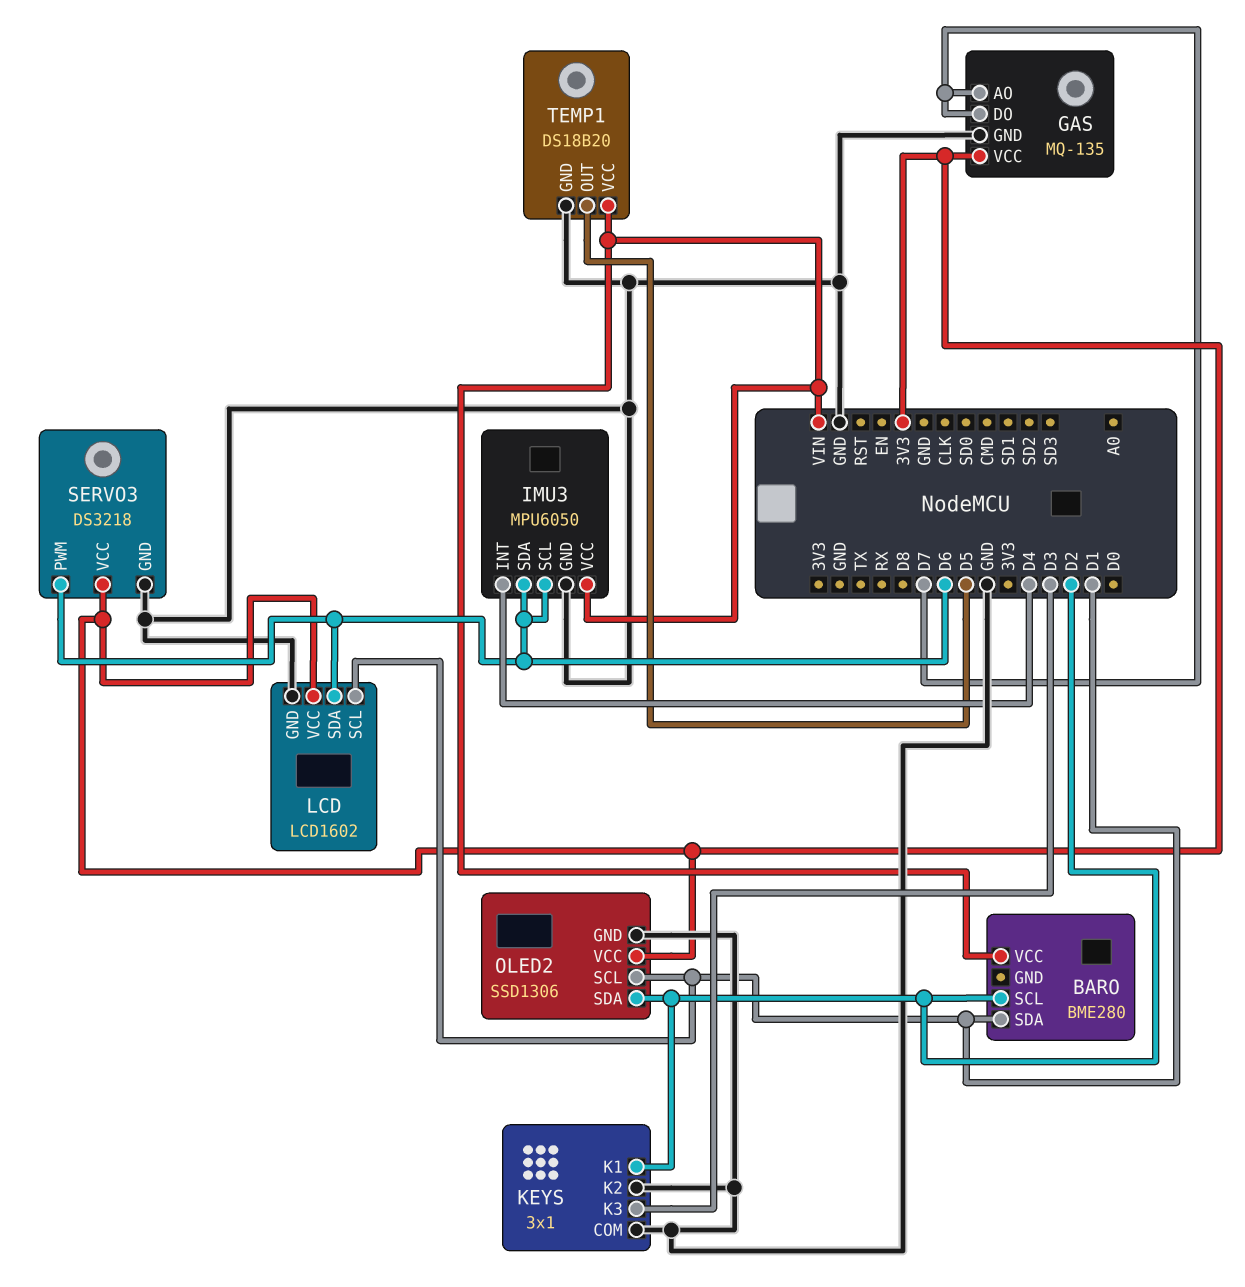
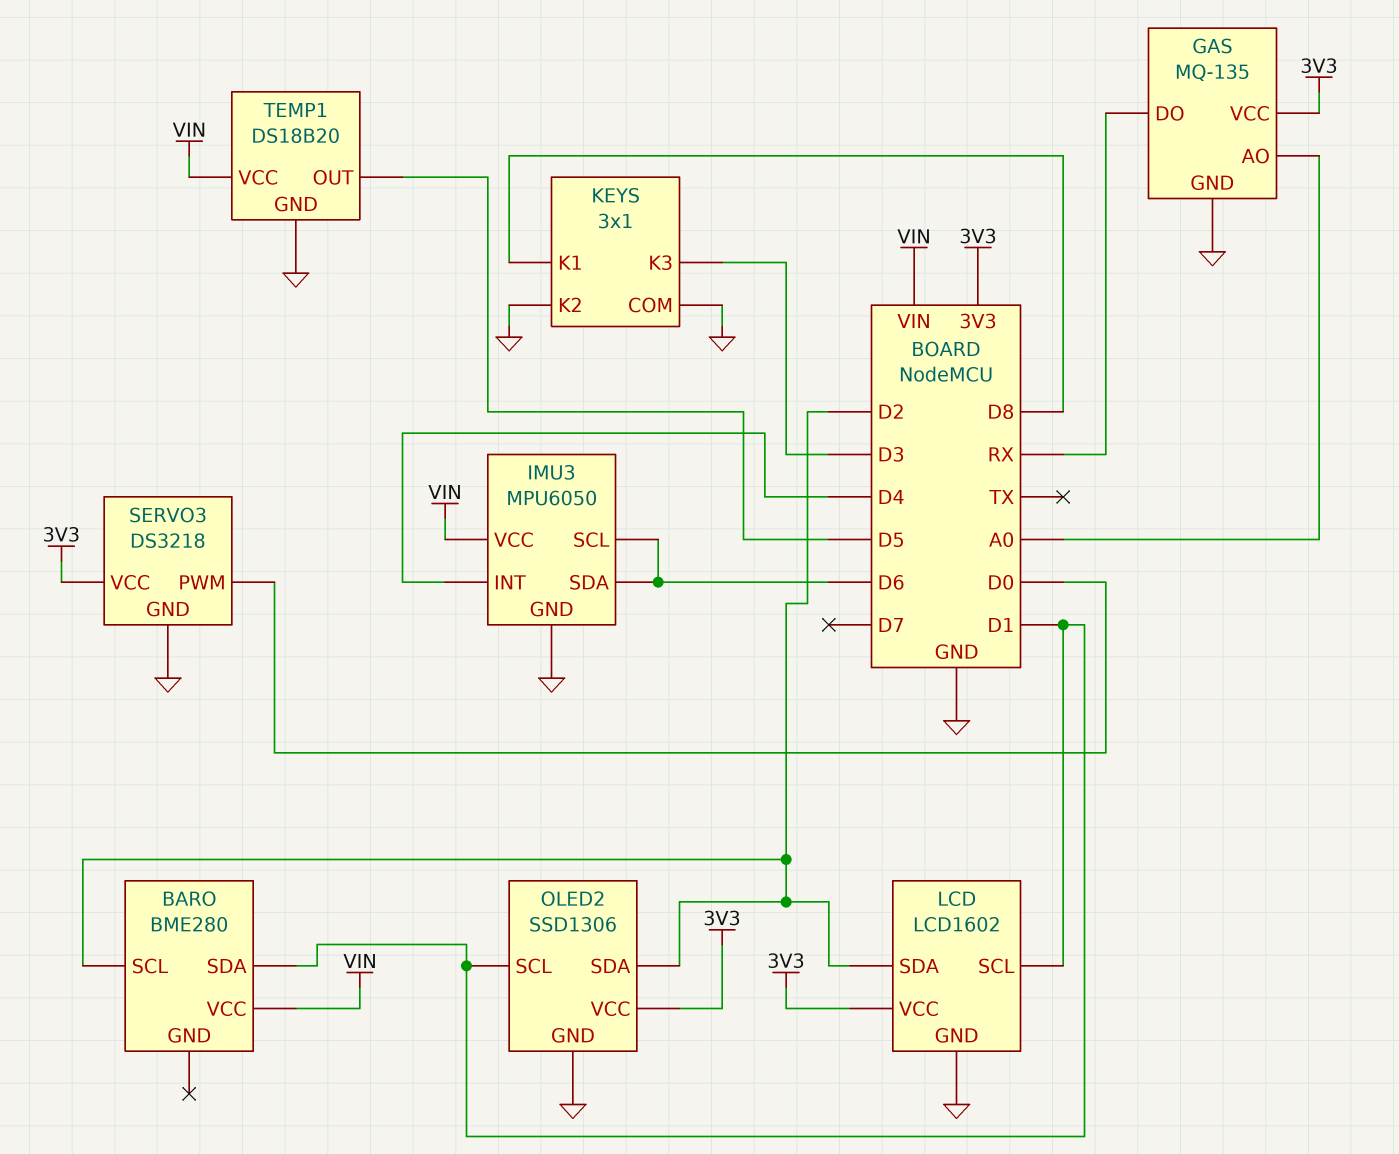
GAS pin AO: D7 -> A0
GAS pin DO: D7 -> RX
KEYS pin K1: D2 -> D8
LCD pin SDA: D6 -> D2
SERVO3 pin PWM: D6 -> D0

